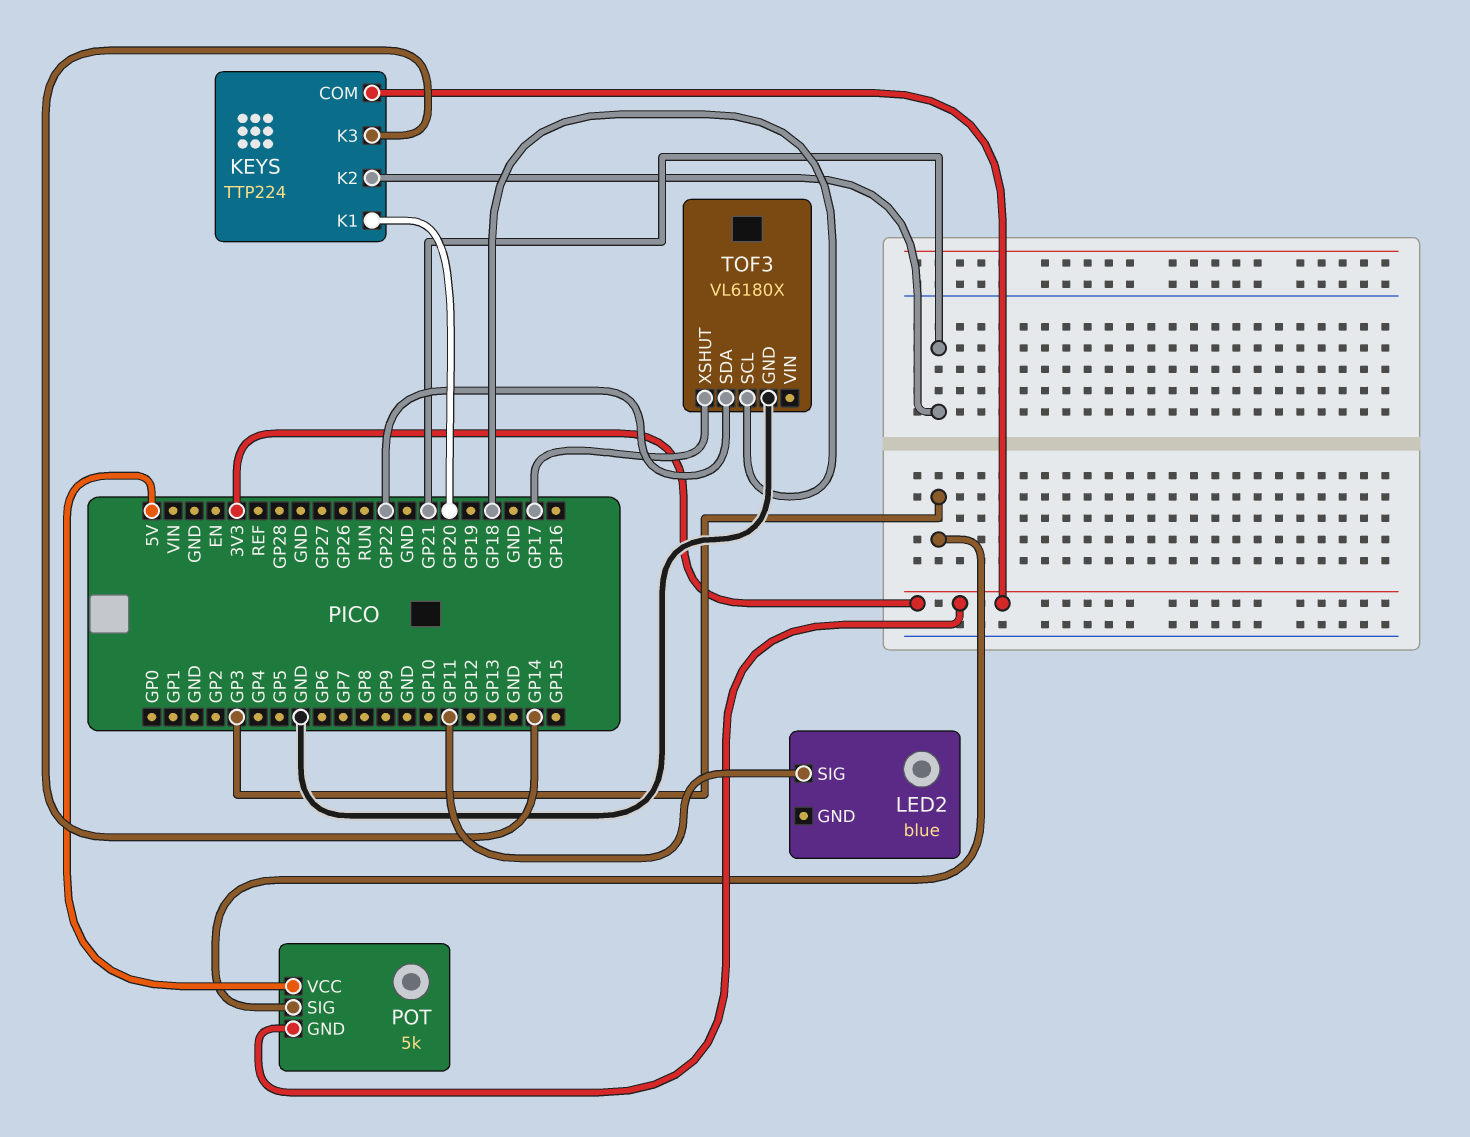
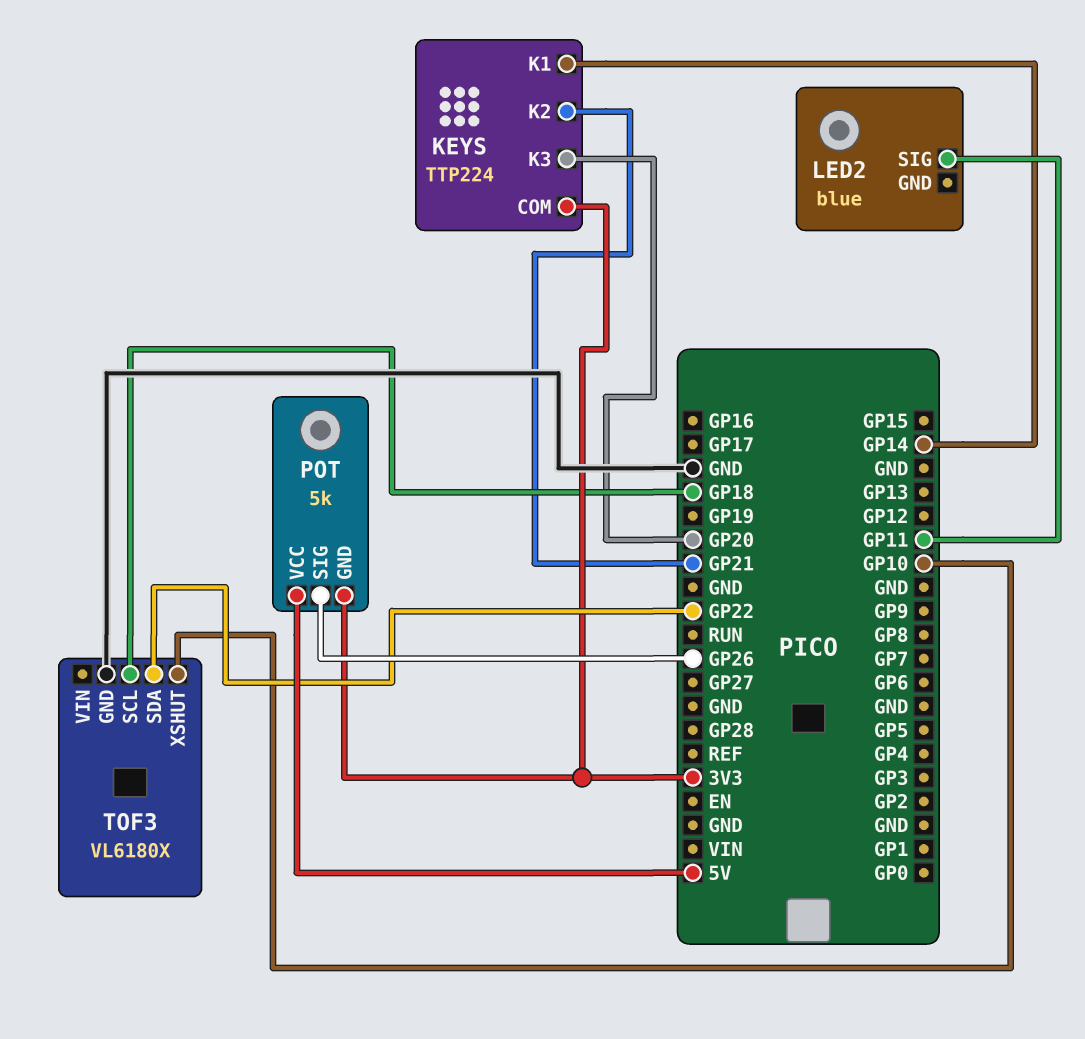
KEYS pin K1: GP20 -> GP14
KEYS pin K3: GP14 -> GP20
POT pin SIG: GP3 -> GP26
TOF3 pin XSHUT: GP17 -> GP10

